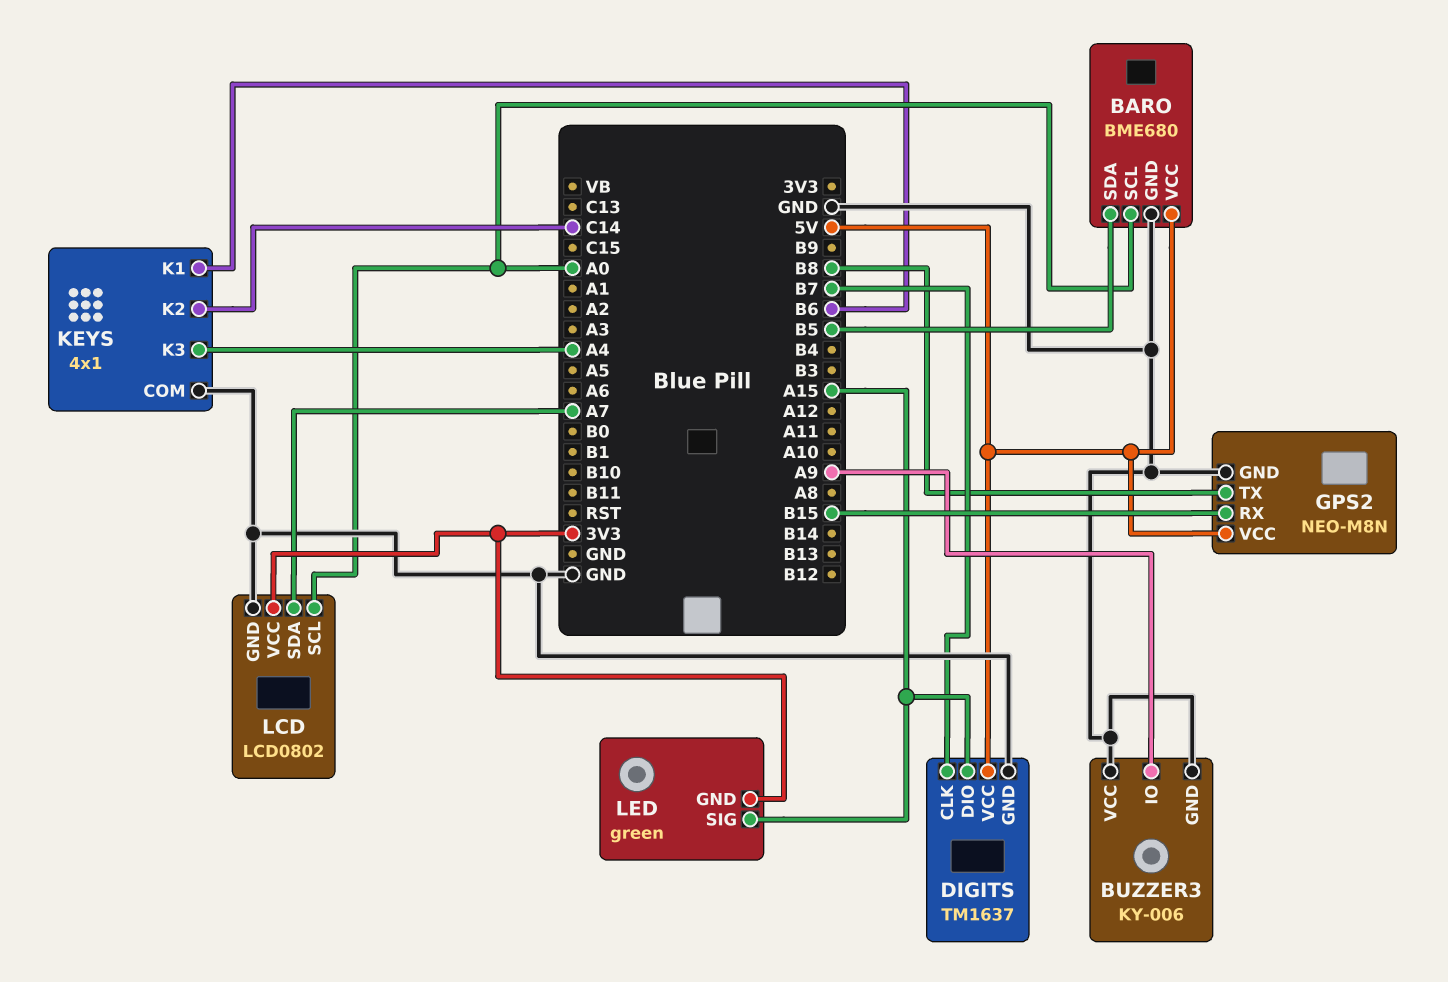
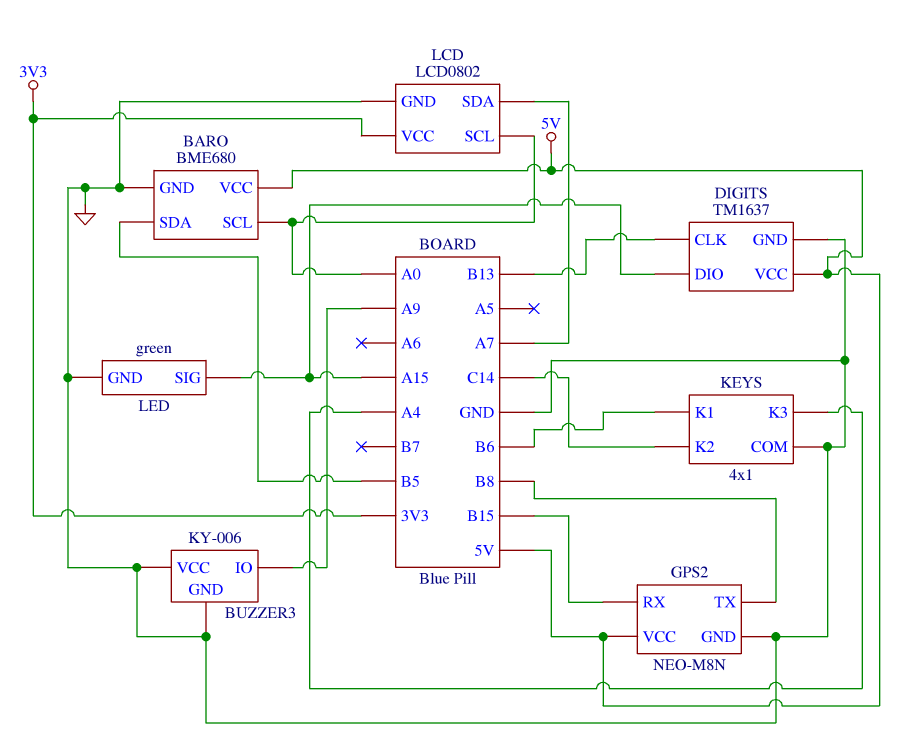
DIGITS pin CLK: B7 -> B13
LED pin GND: 3V3 -> GND

